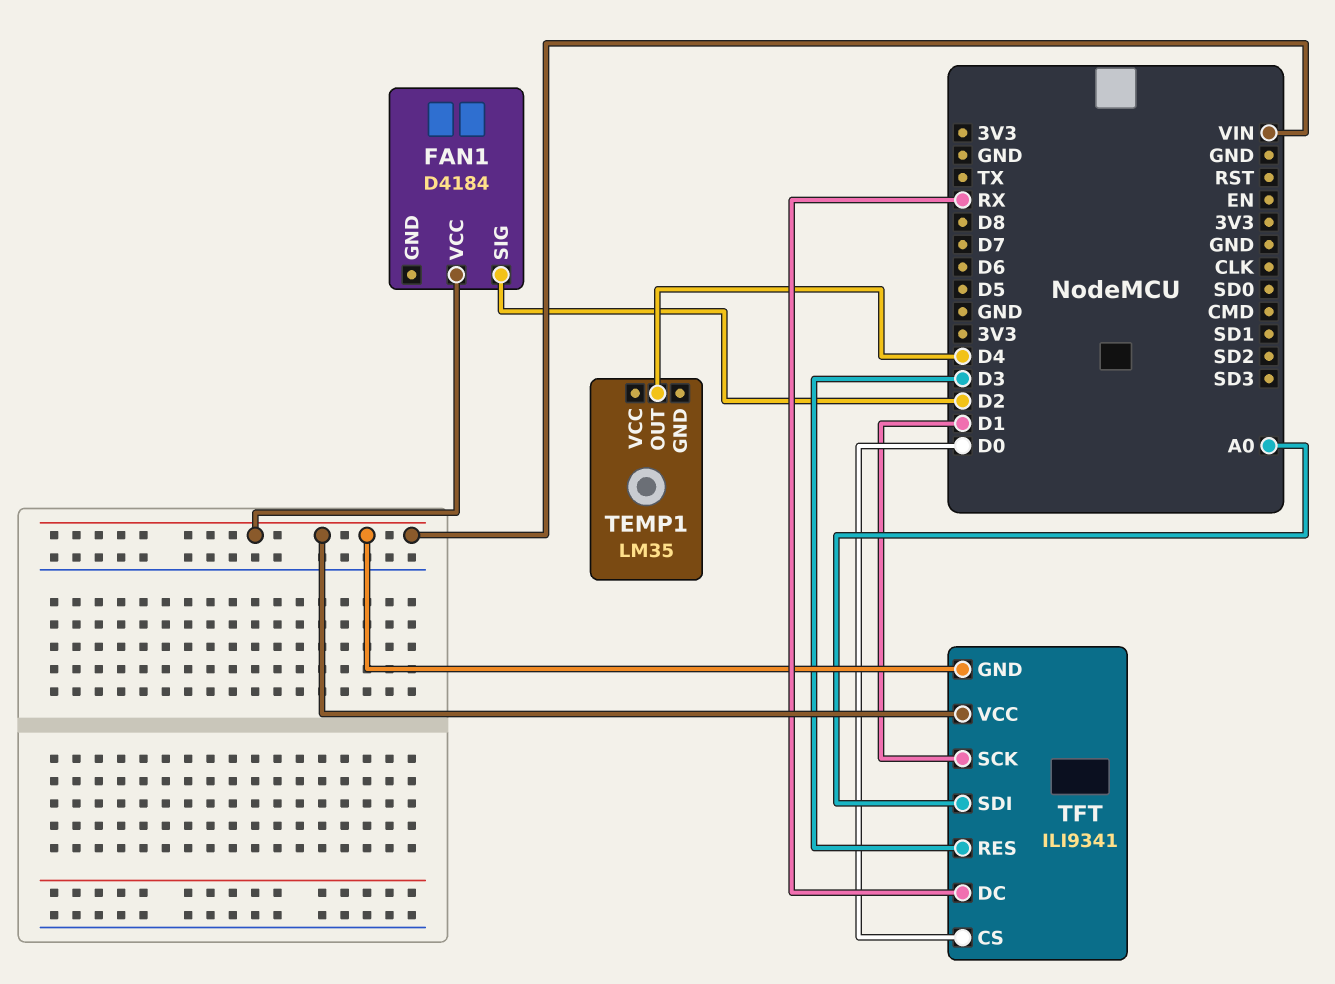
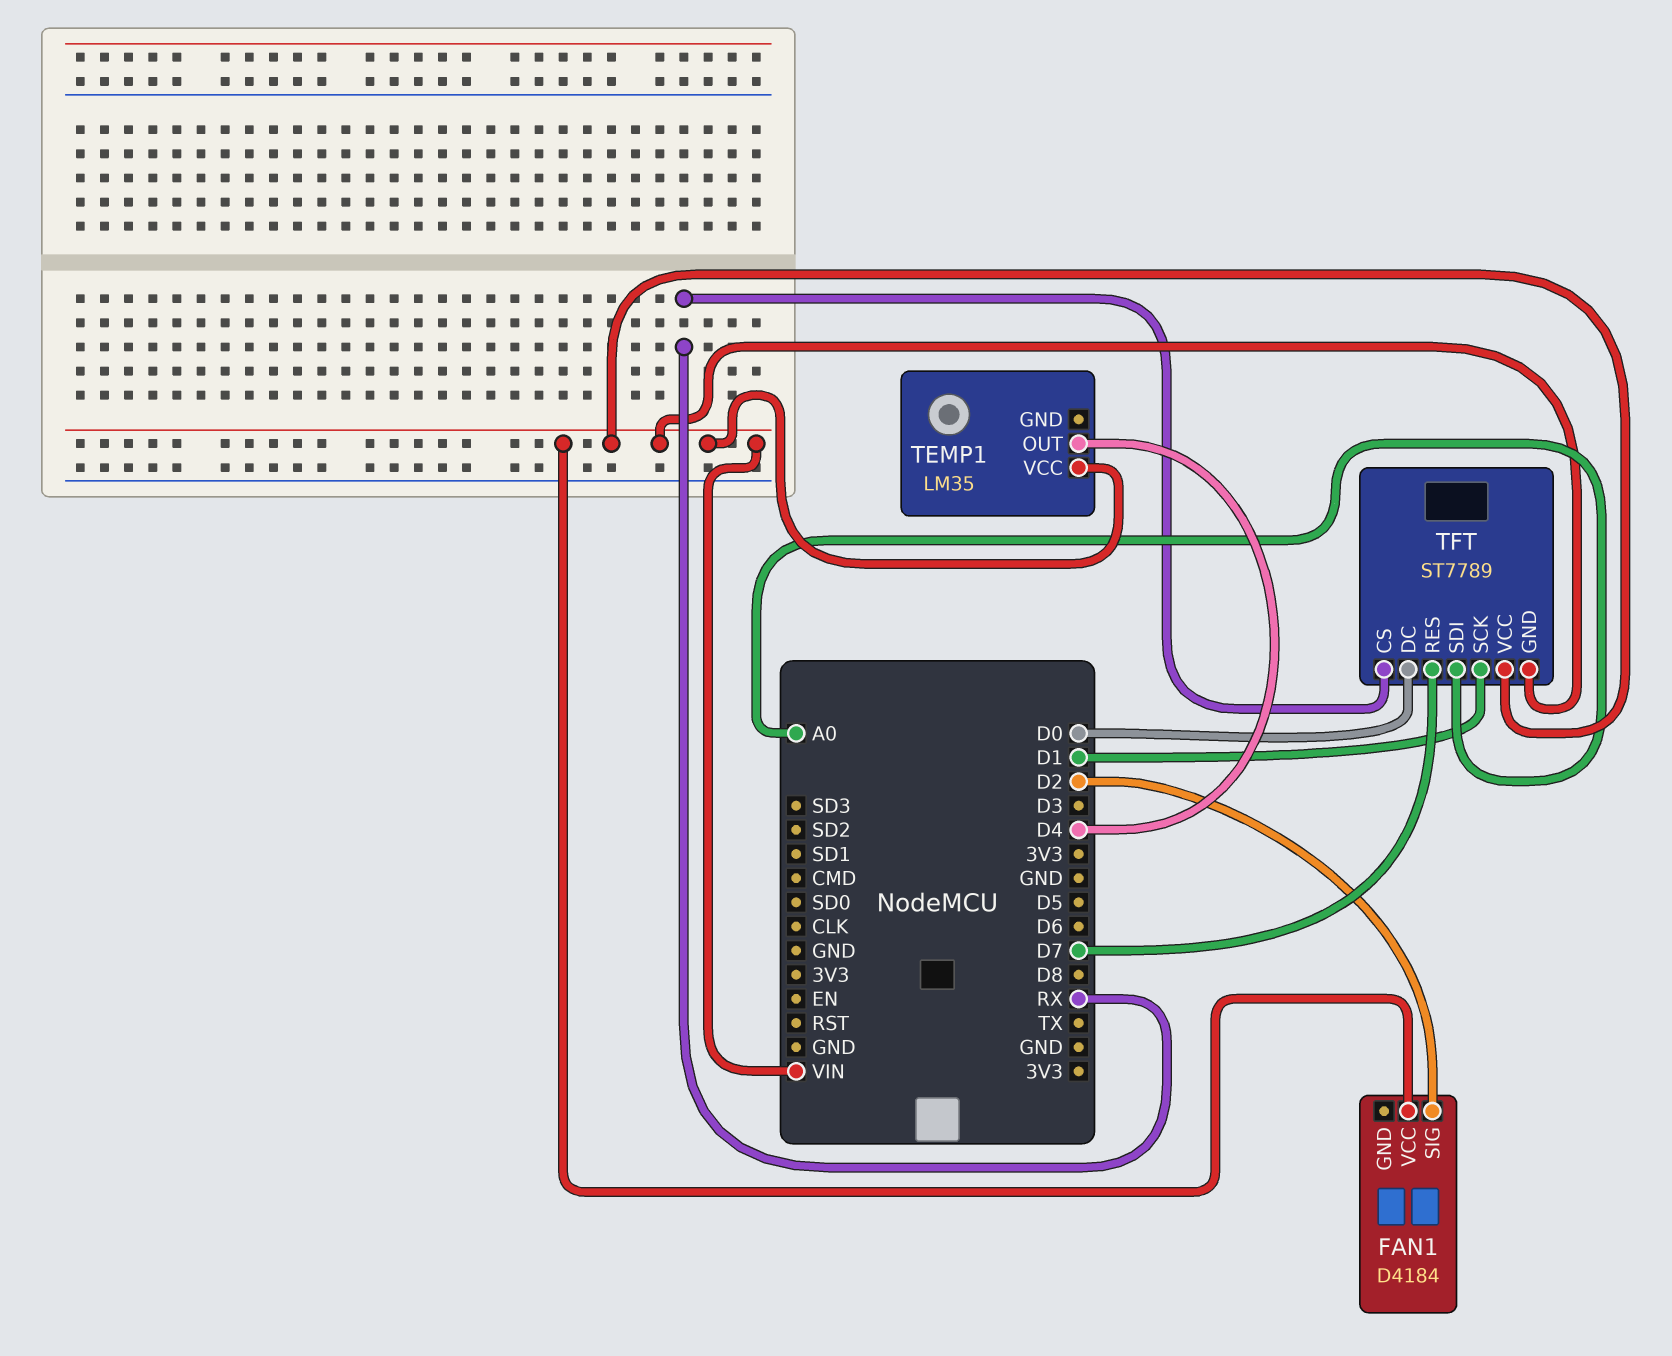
TEMP1 pin VCC: none -> VIN
TFT: ILI9341 -> ST7789
TFT pin CS: D0 -> RX
TFT pin DC: RX -> D0
TFT pin RES: D3 -> D7

